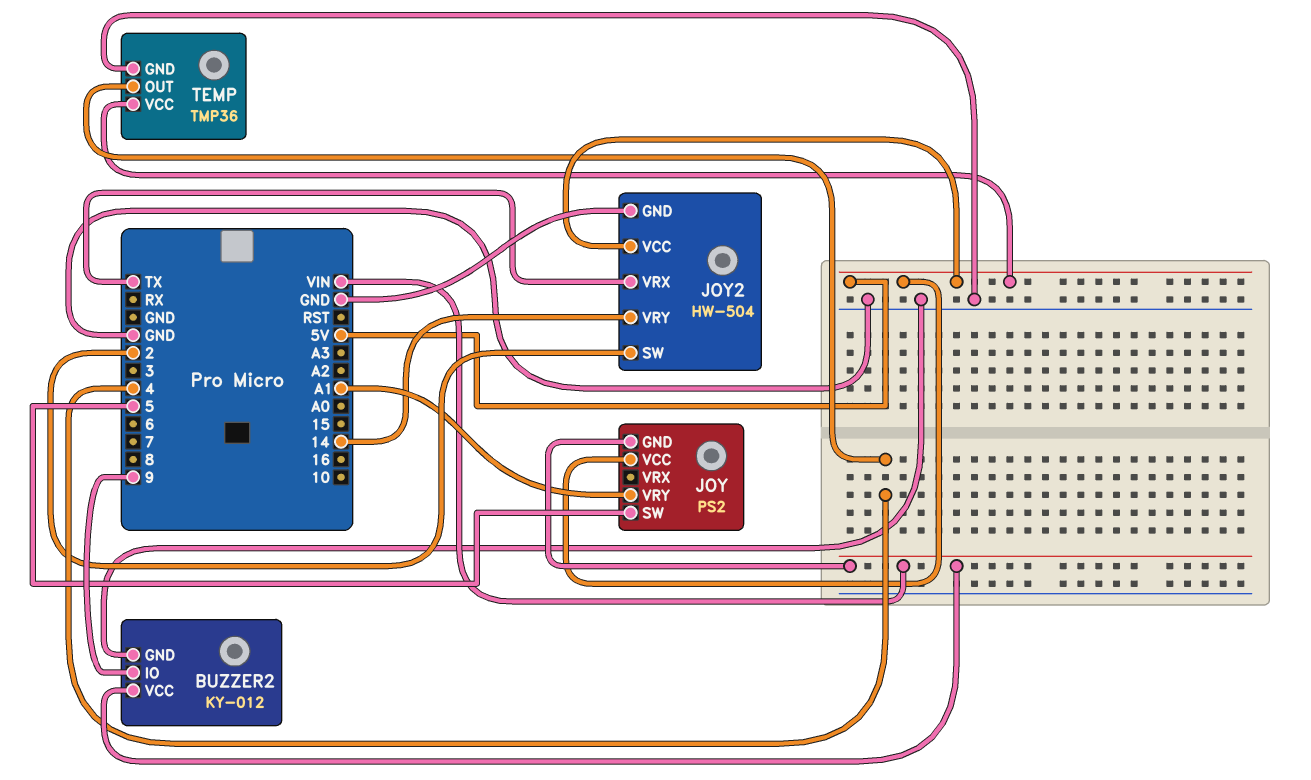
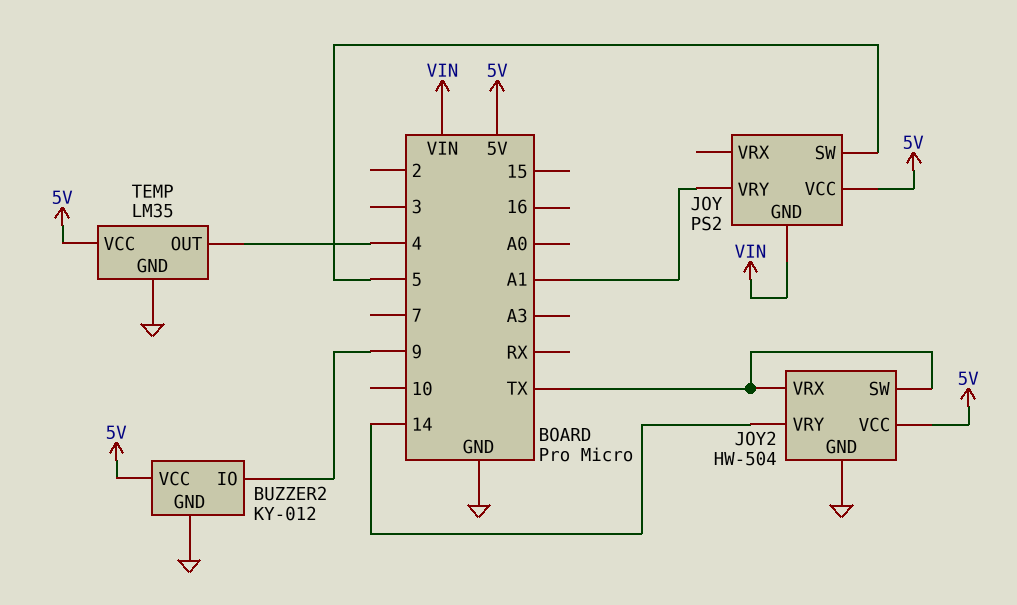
BUZZER2 pin VCC: VIN -> 5V
JOY2 pin SW: 2 -> TX
TEMP: TMP36 -> LM35

